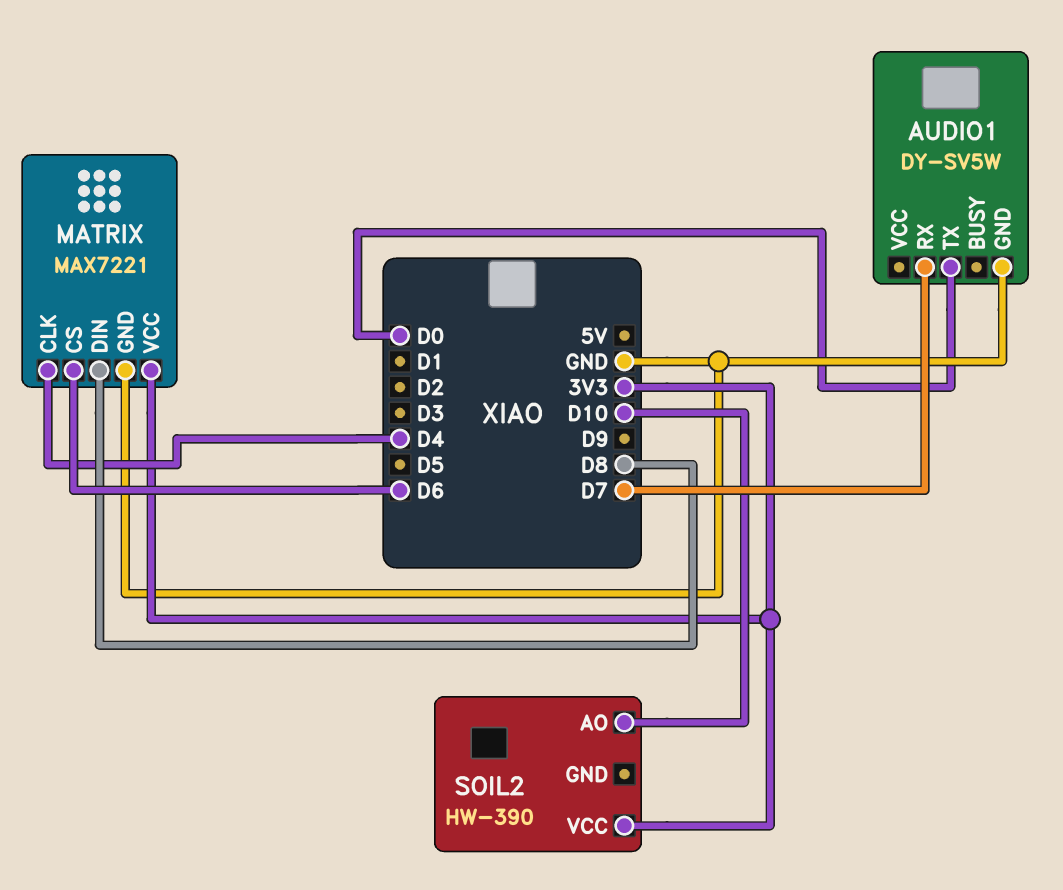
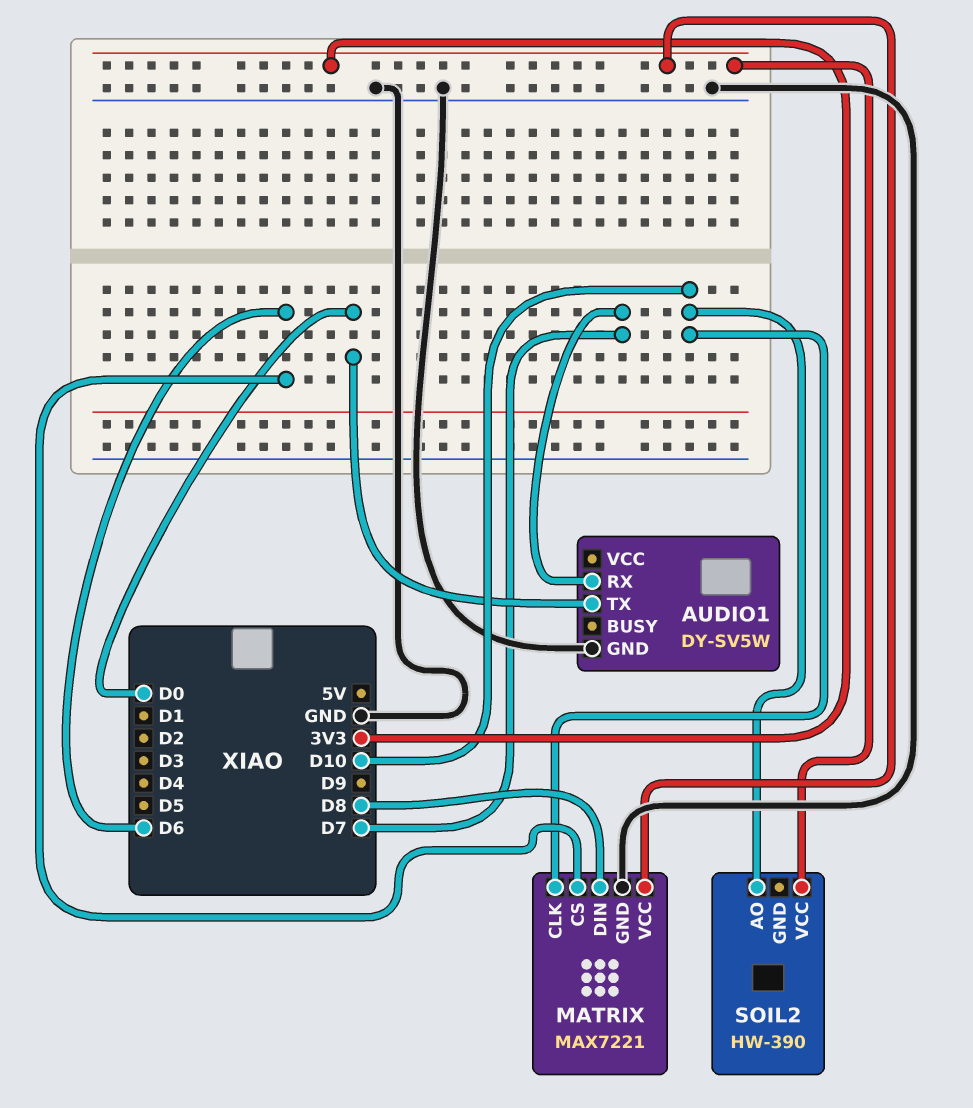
MATRIX pin CLK: D4 -> D10

